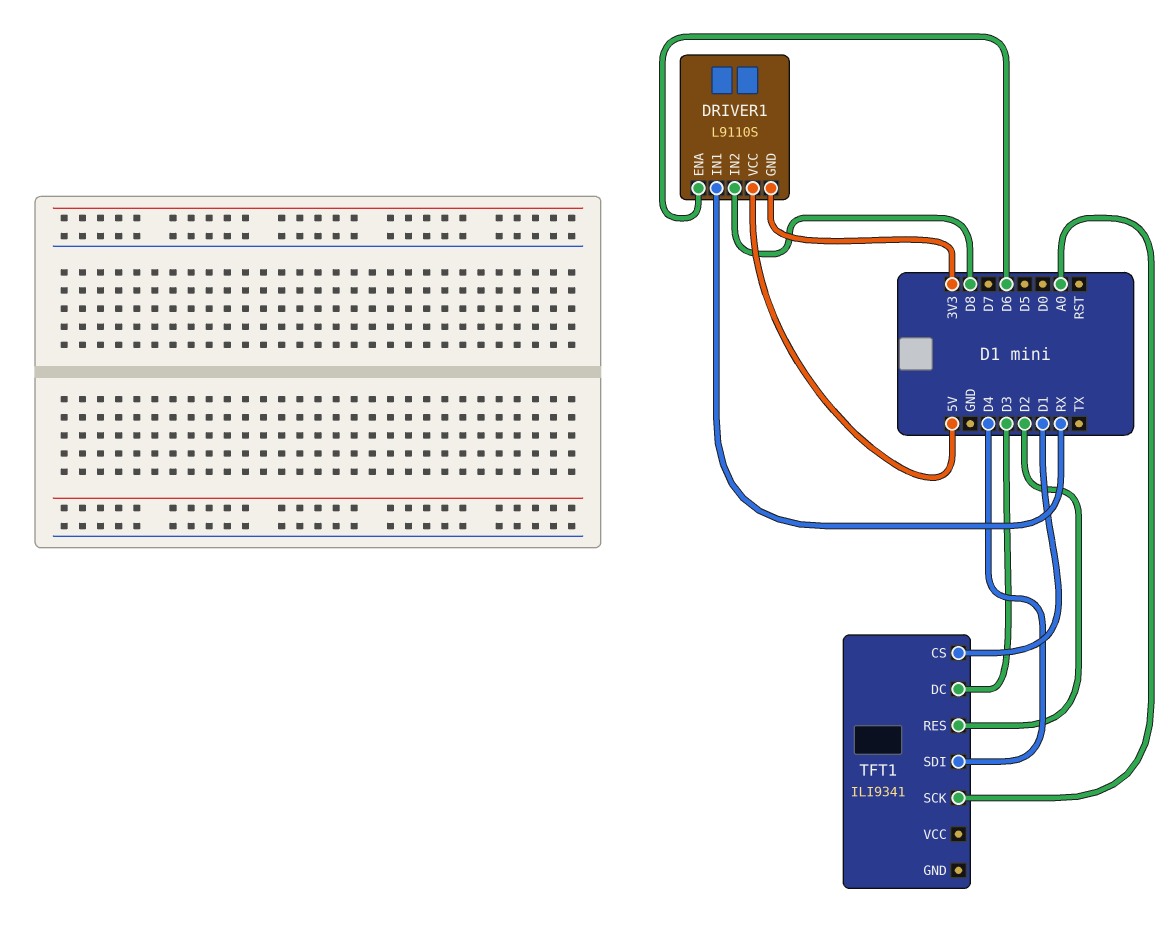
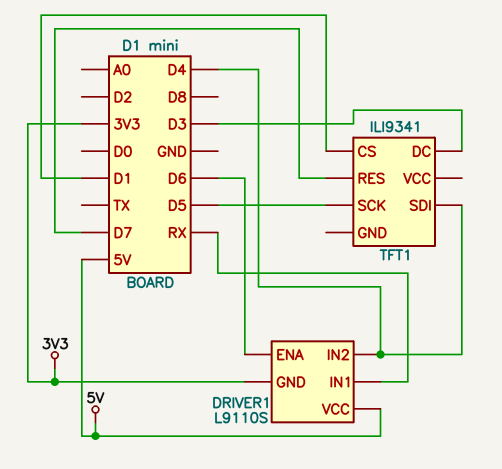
DRIVER1 pin IN2: D8 -> D4
TFT1 pin RES: D2 -> D7
TFT1 pin SCK: A0 -> D5

